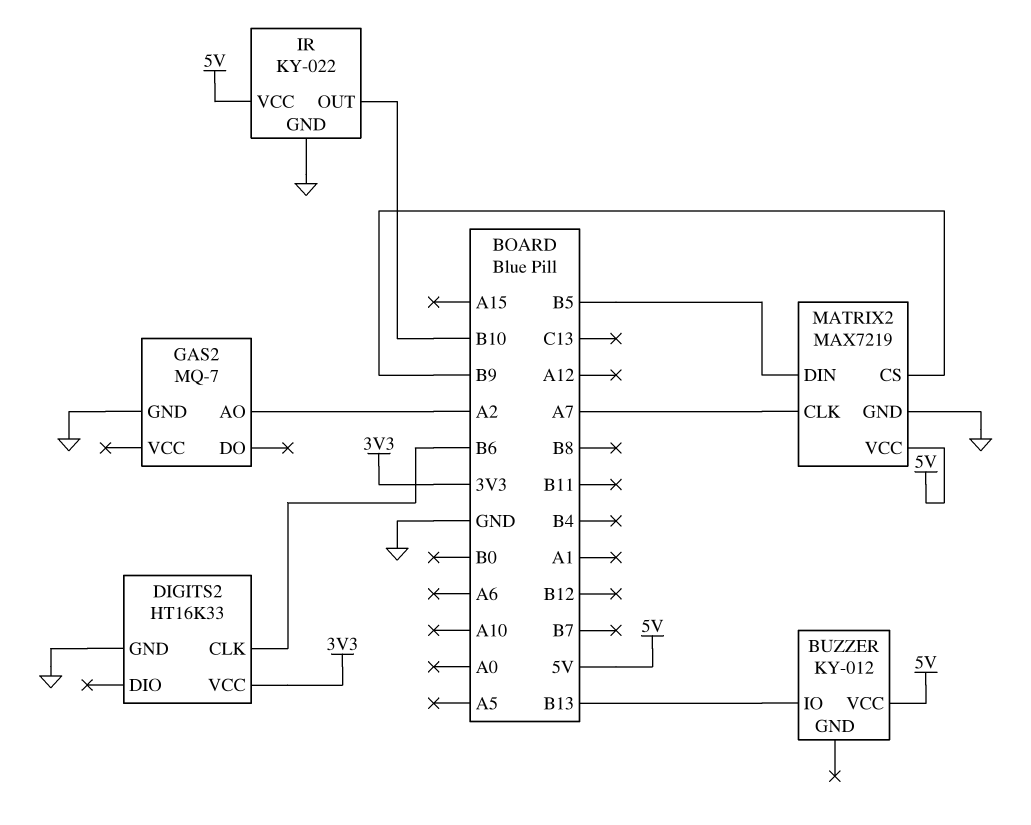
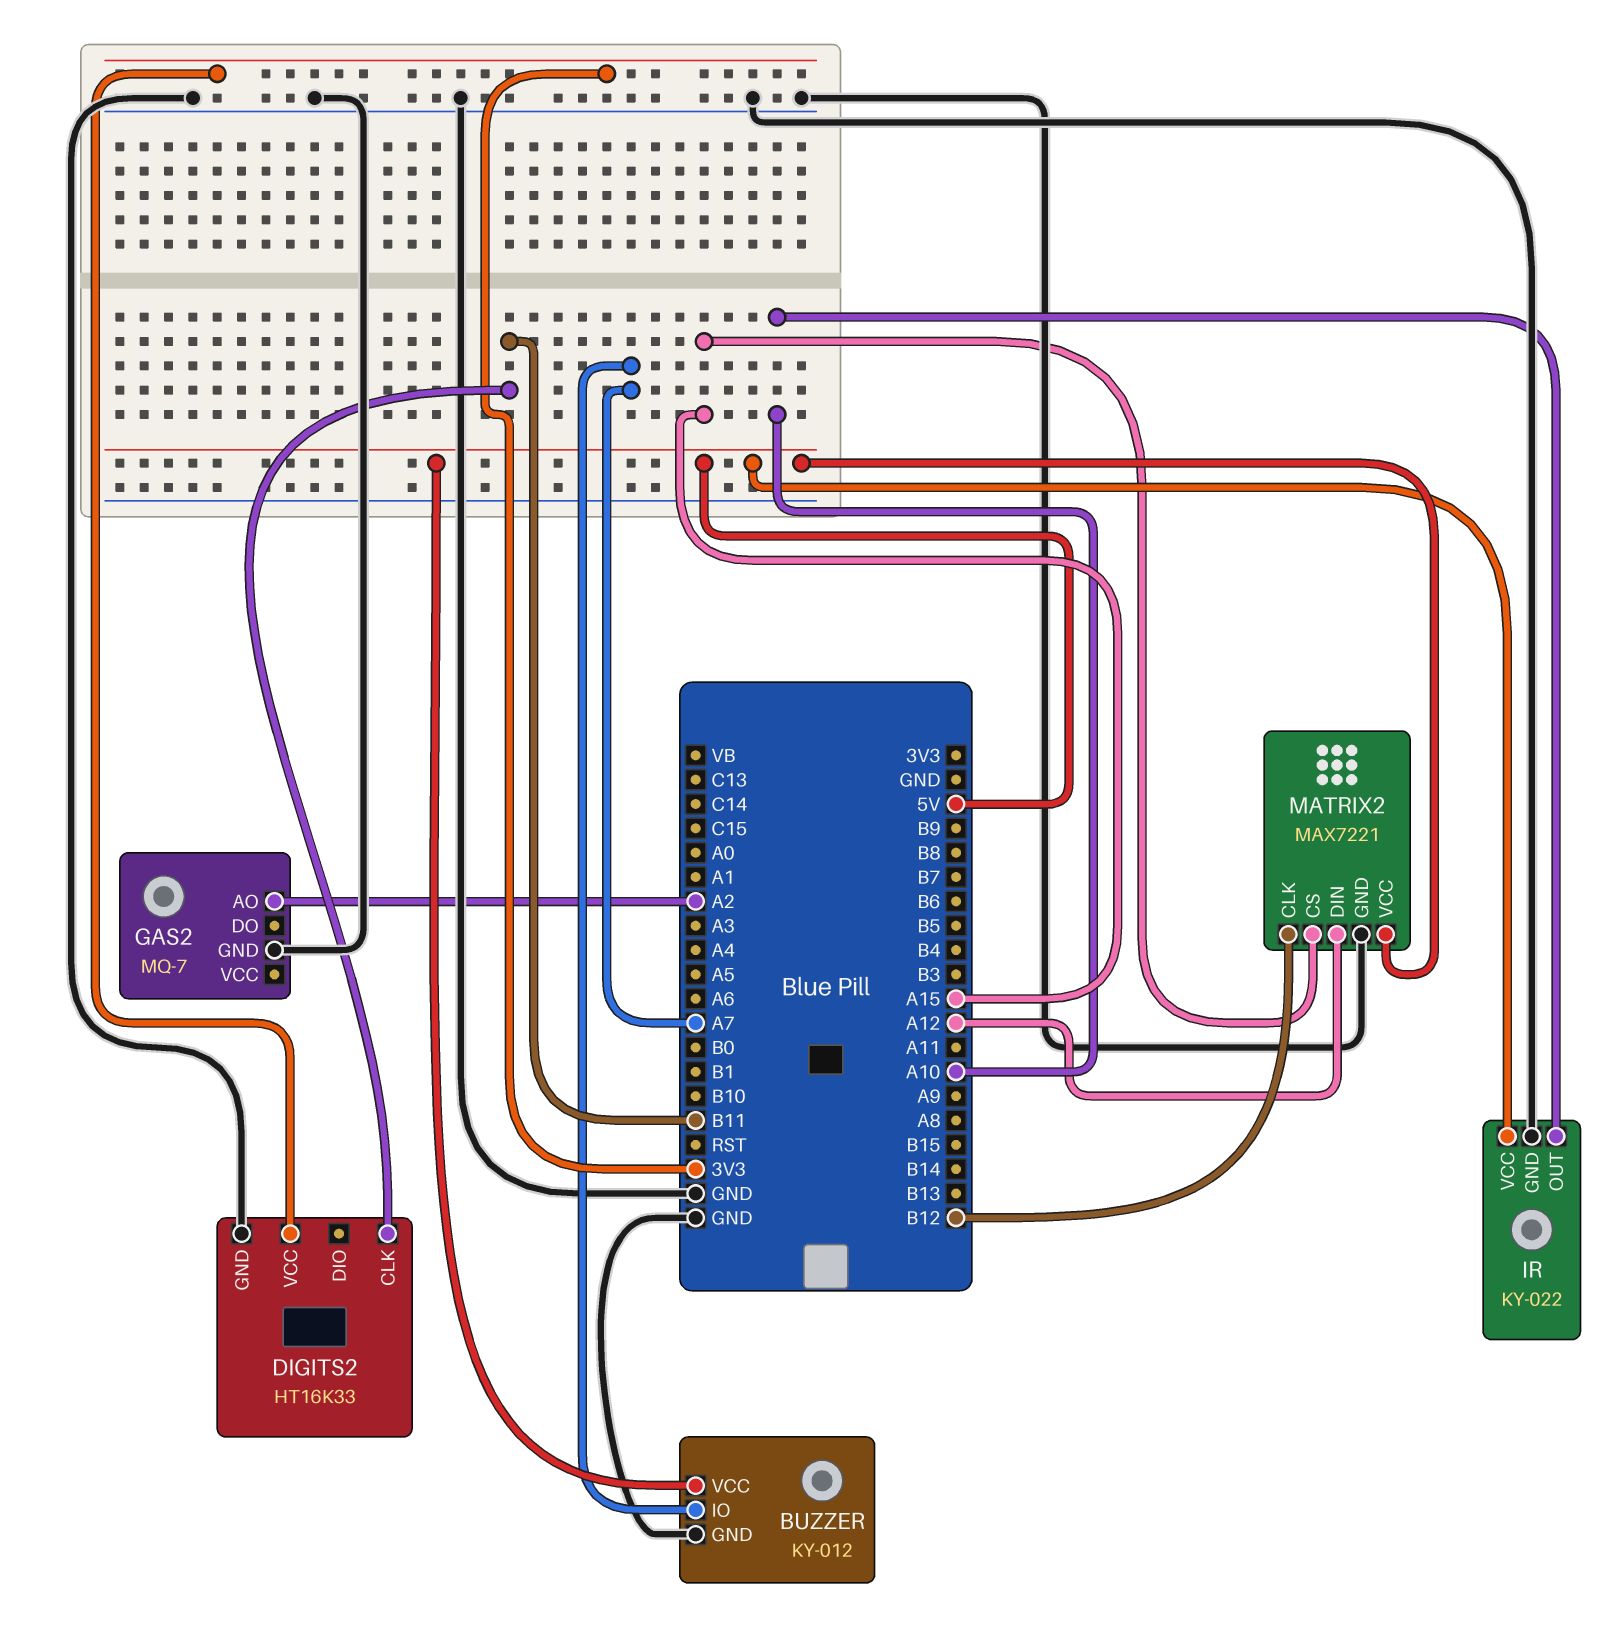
BUZZER pin GND: none -> GND
BUZZER pin IO: B13 -> A7
DIGITS2 pin CLK: B6 -> B11
IR pin OUT: B10 -> A10
MATRIX2: MAX7219 -> MAX7221
MATRIX2 pin CLK: A7 -> B12
MATRIX2 pin CS: B9 -> A15
MATRIX2 pin DIN: B5 -> A12

